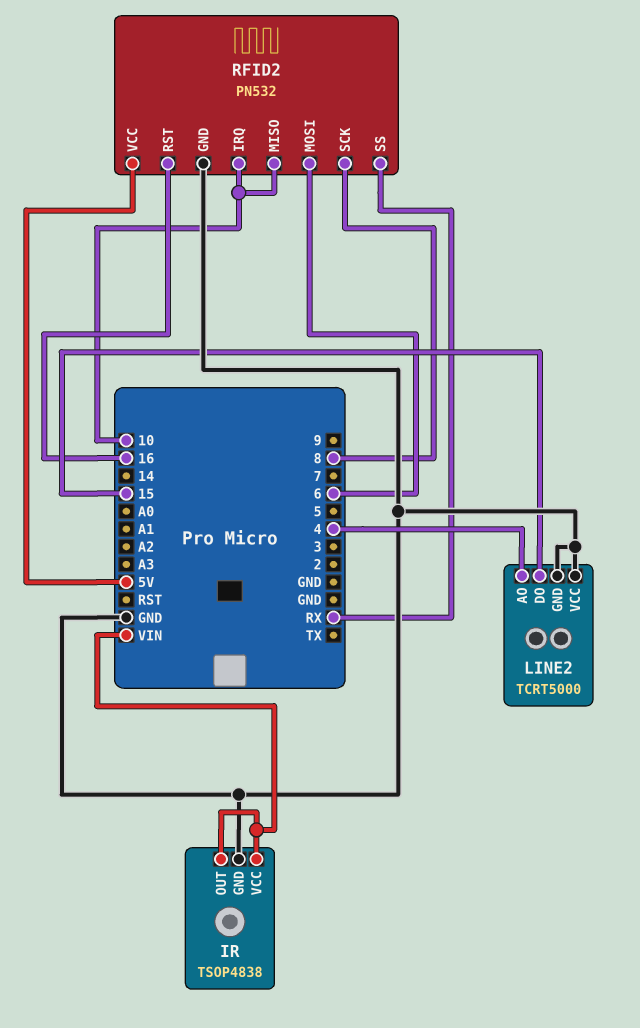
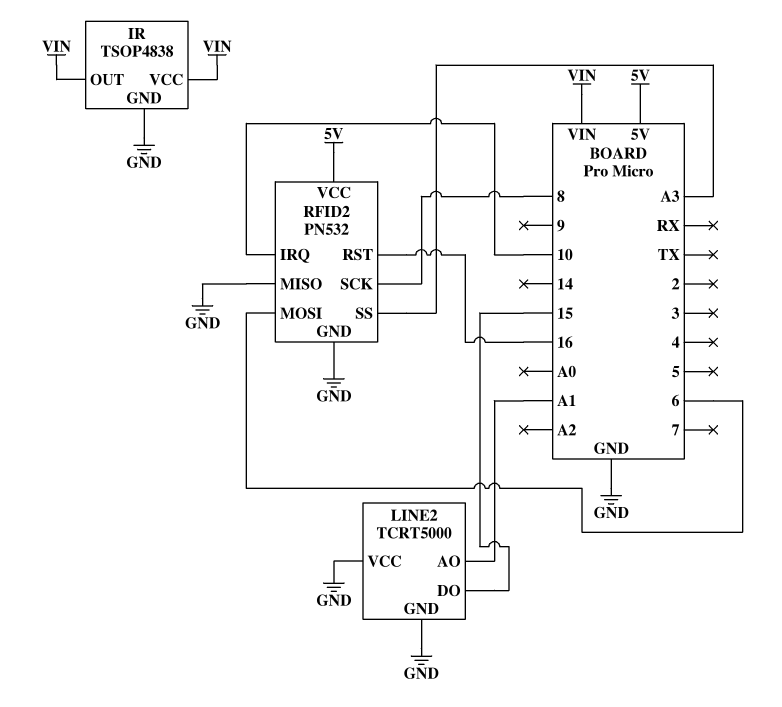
LINE2 pin AO: 4 -> A1
RFID2 pin MISO: 10 -> GND
RFID2 pin SS: RX -> A3

